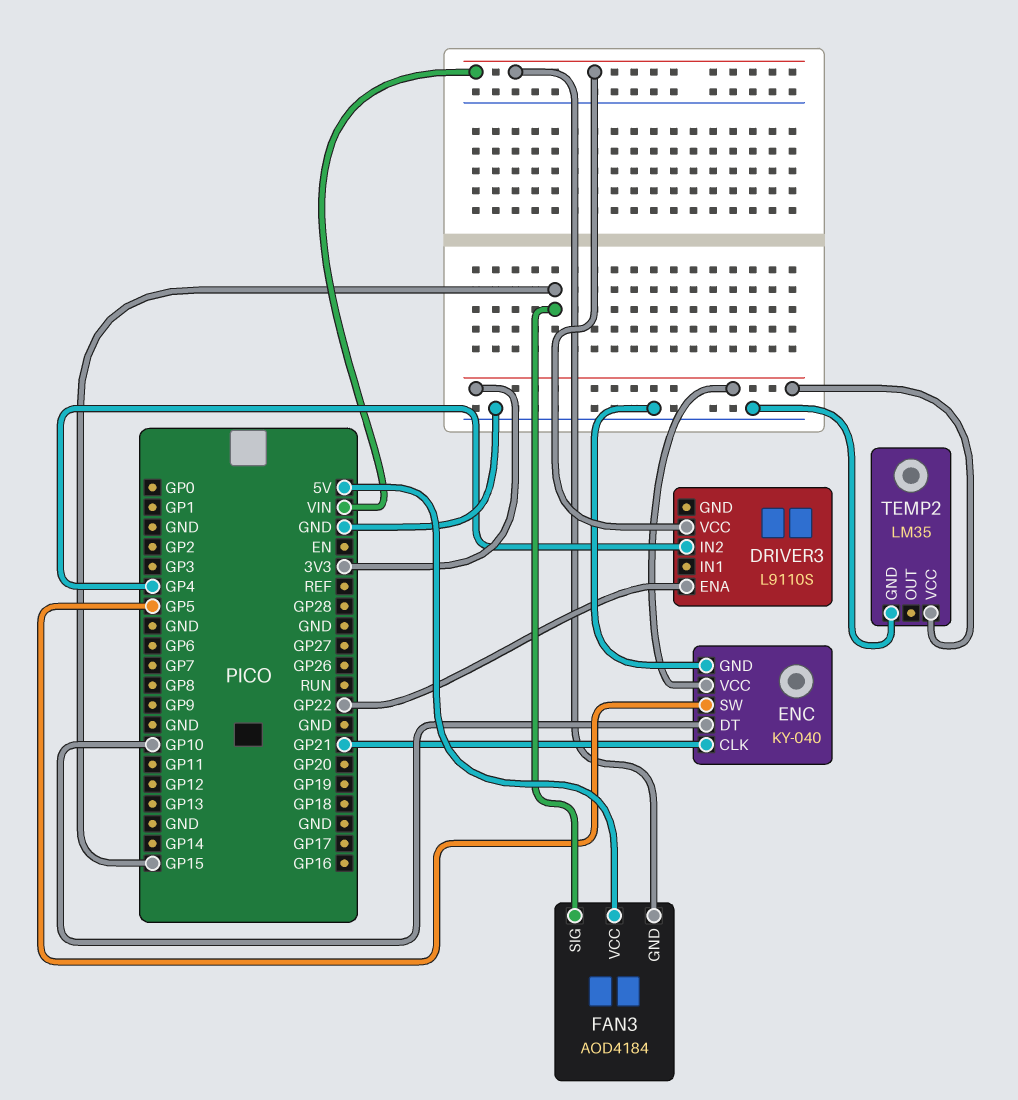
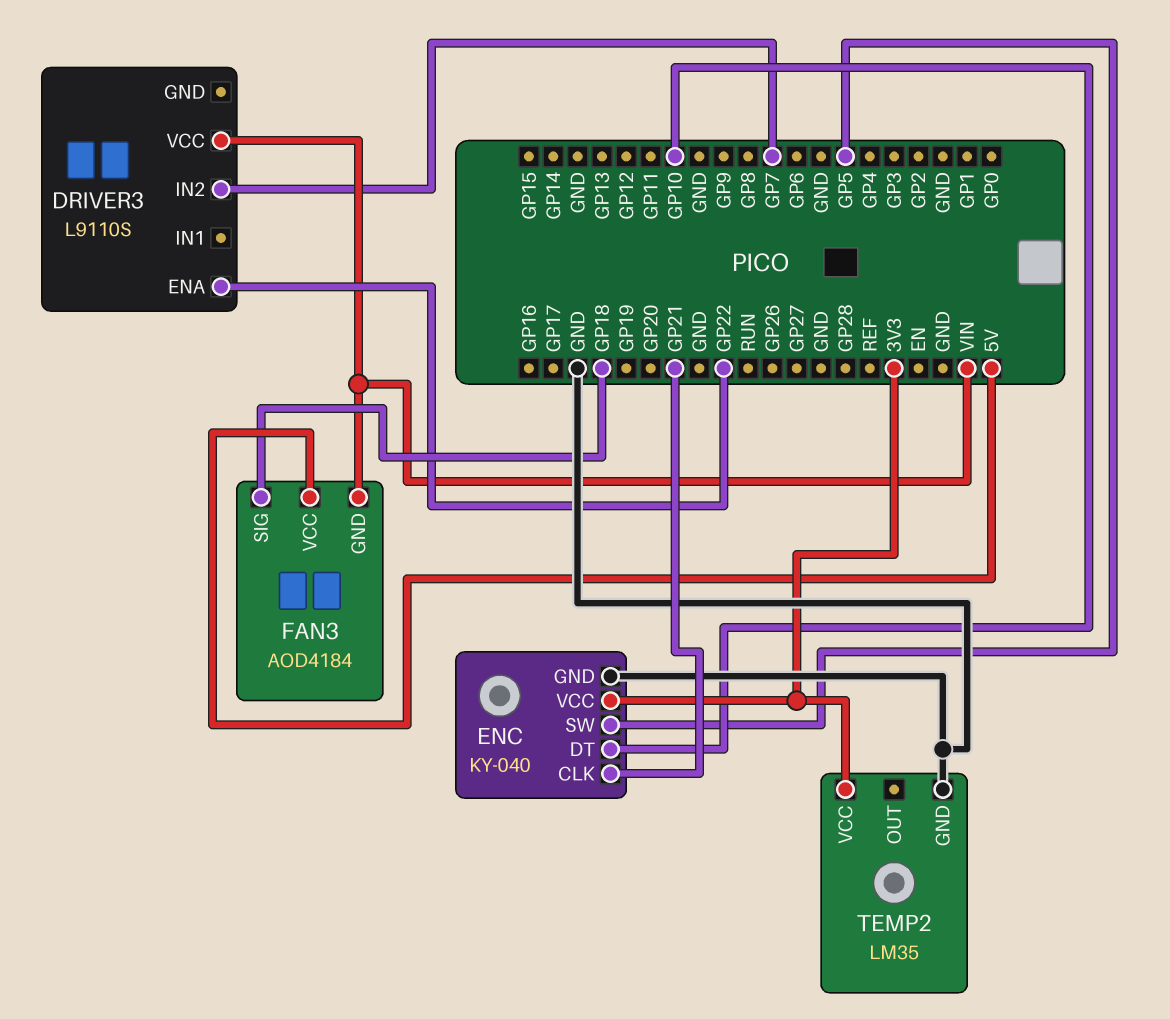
DRIVER3 pin IN2: GP4 -> GP7
FAN3 pin SIG: GP15 -> GP18

